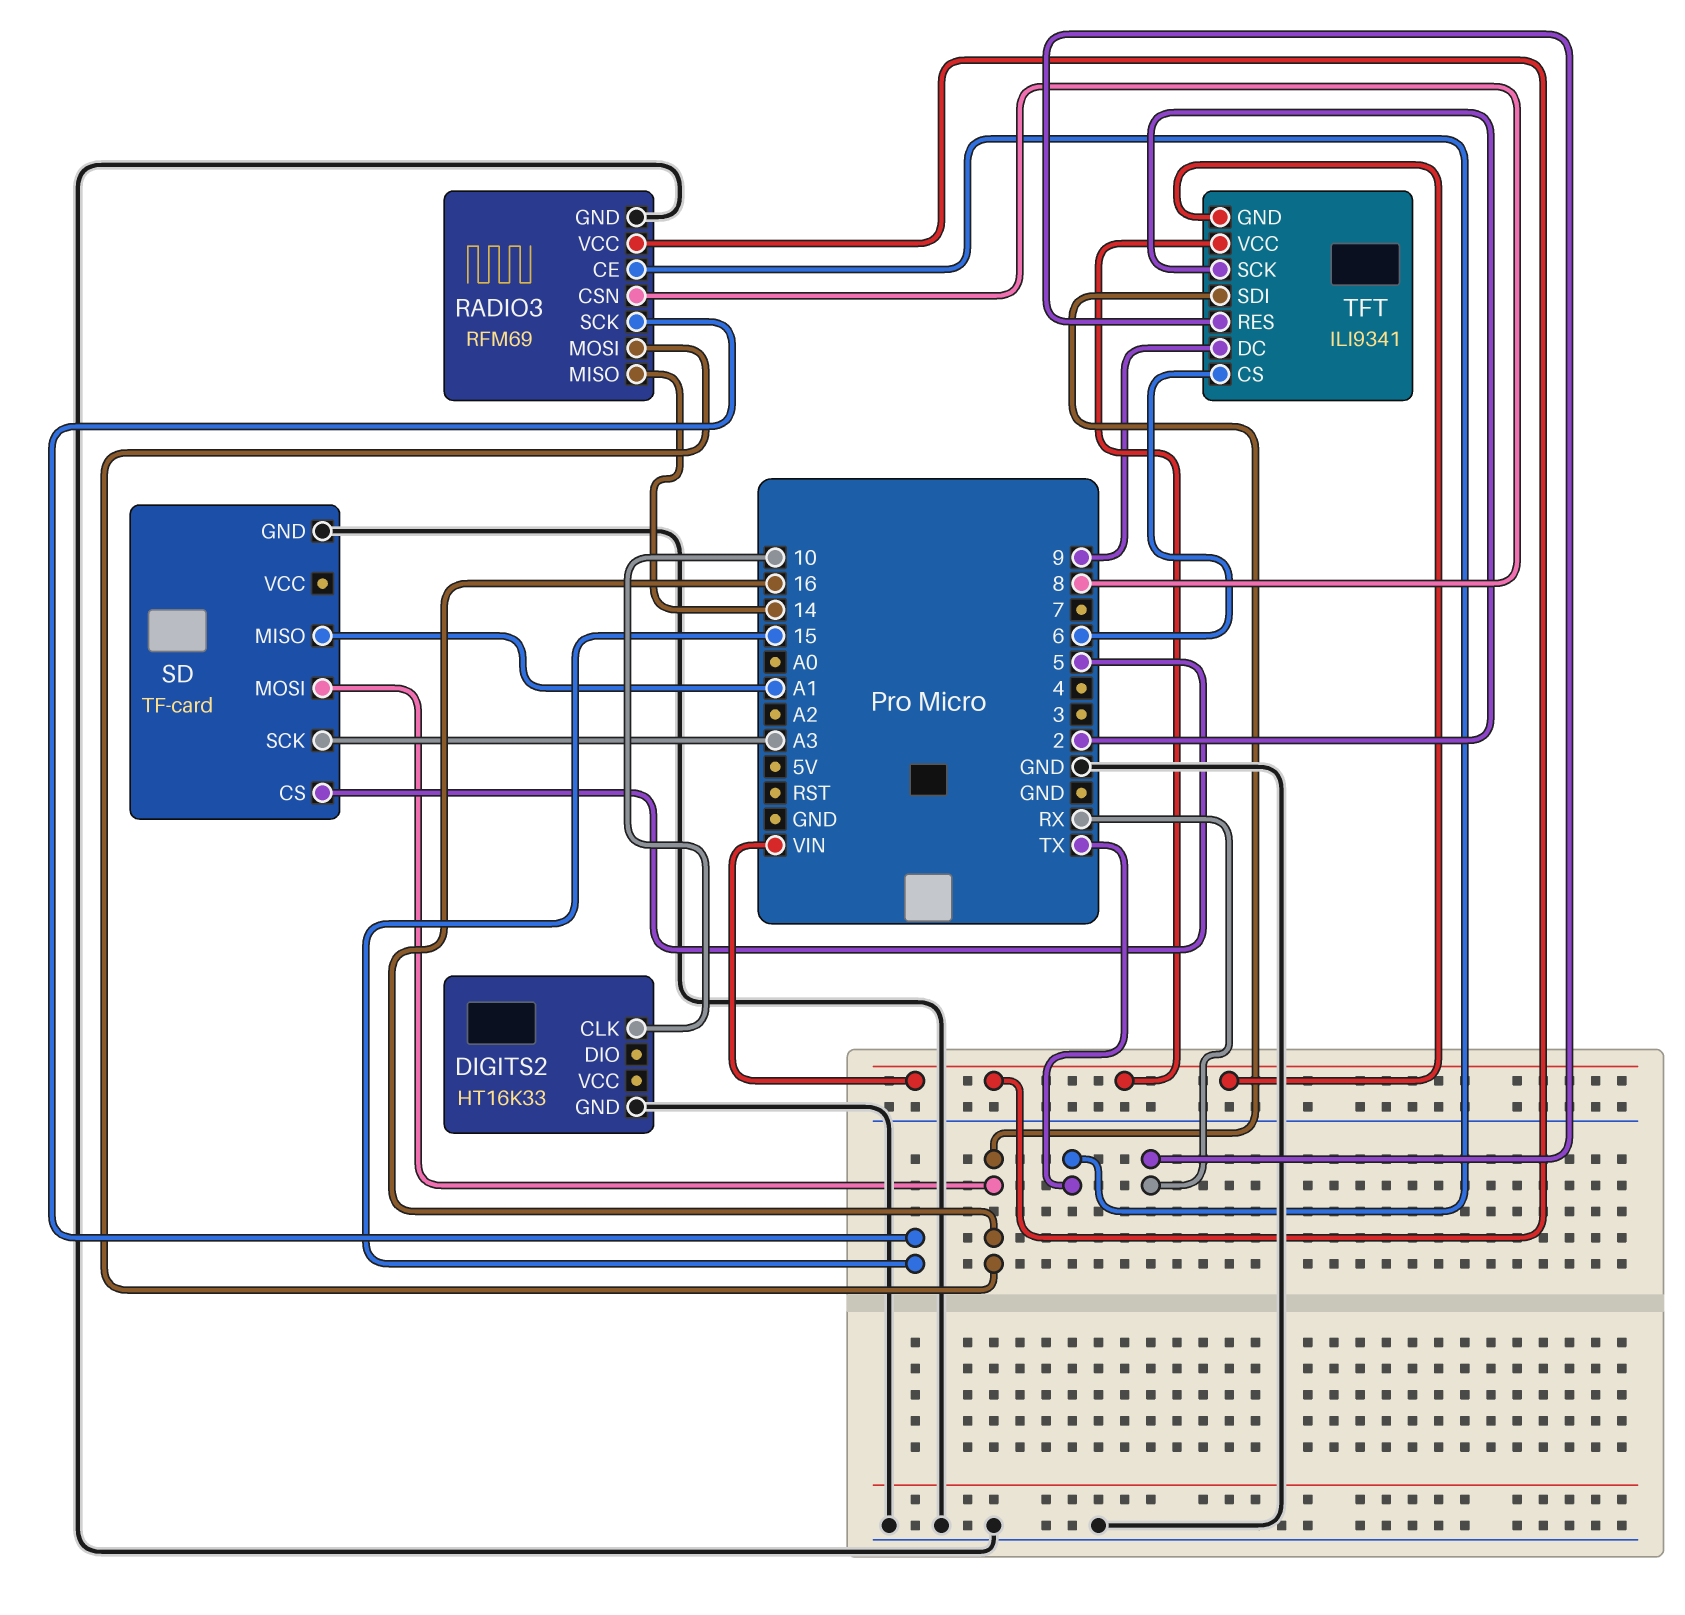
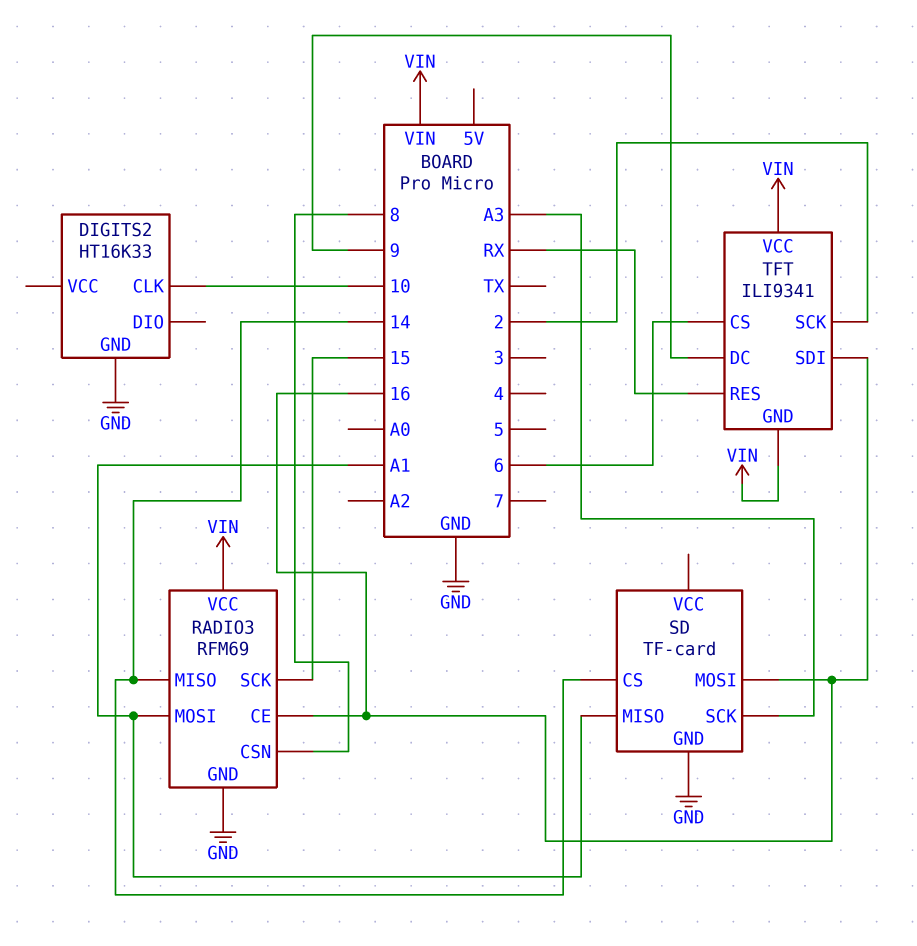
RADIO3 pin CE: TX -> 16
RADIO3 pin MOSI: 16 -> A1
SD pin CS: 5 -> 14

